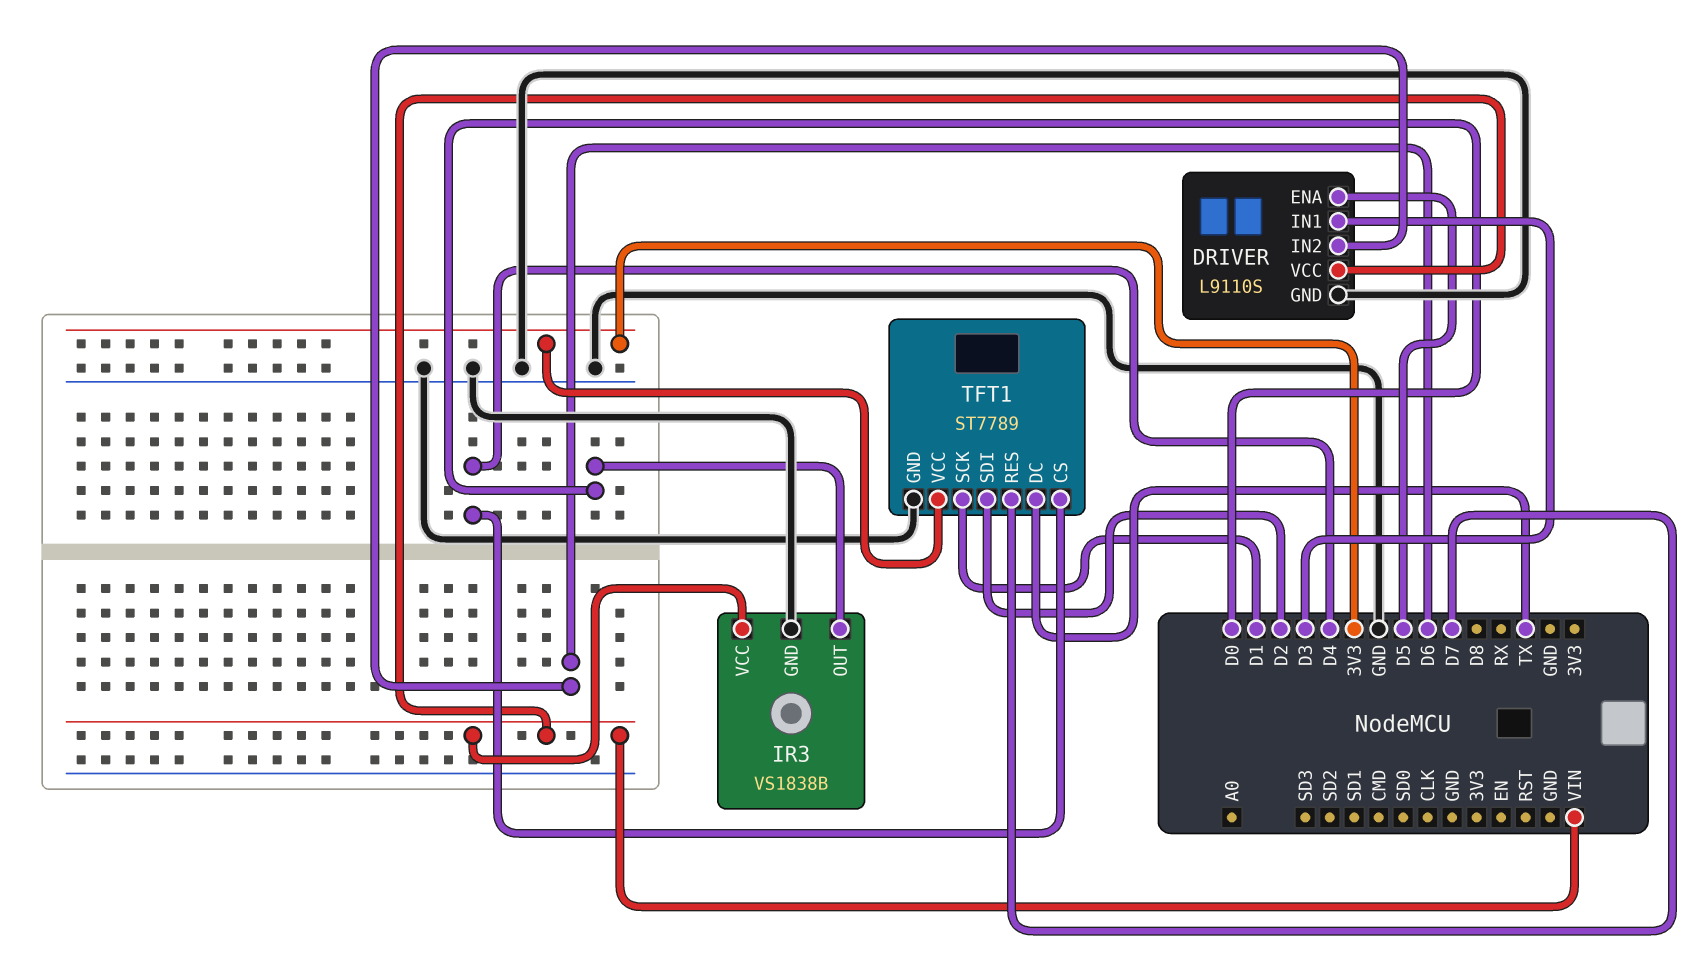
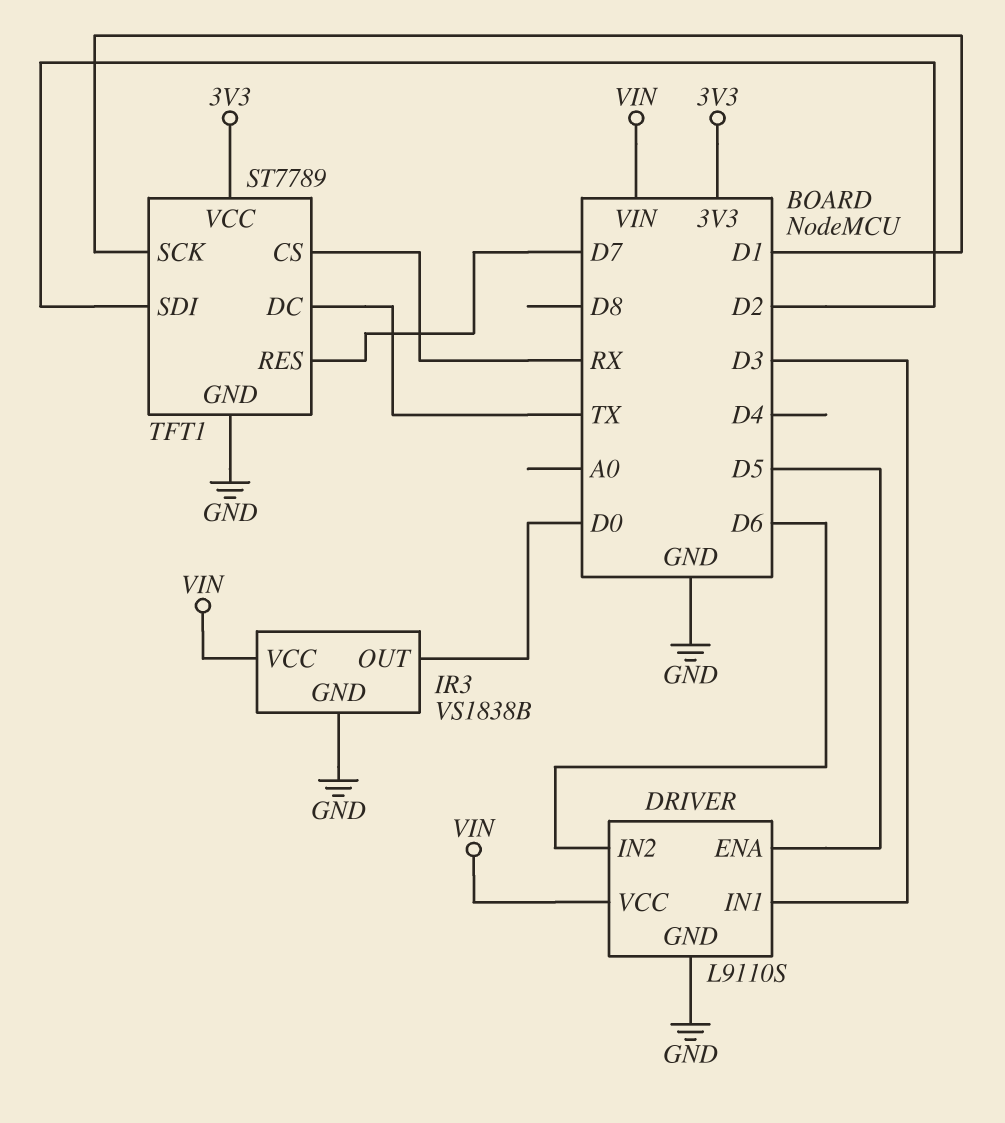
TFT1 pin CS: D4 -> RX

